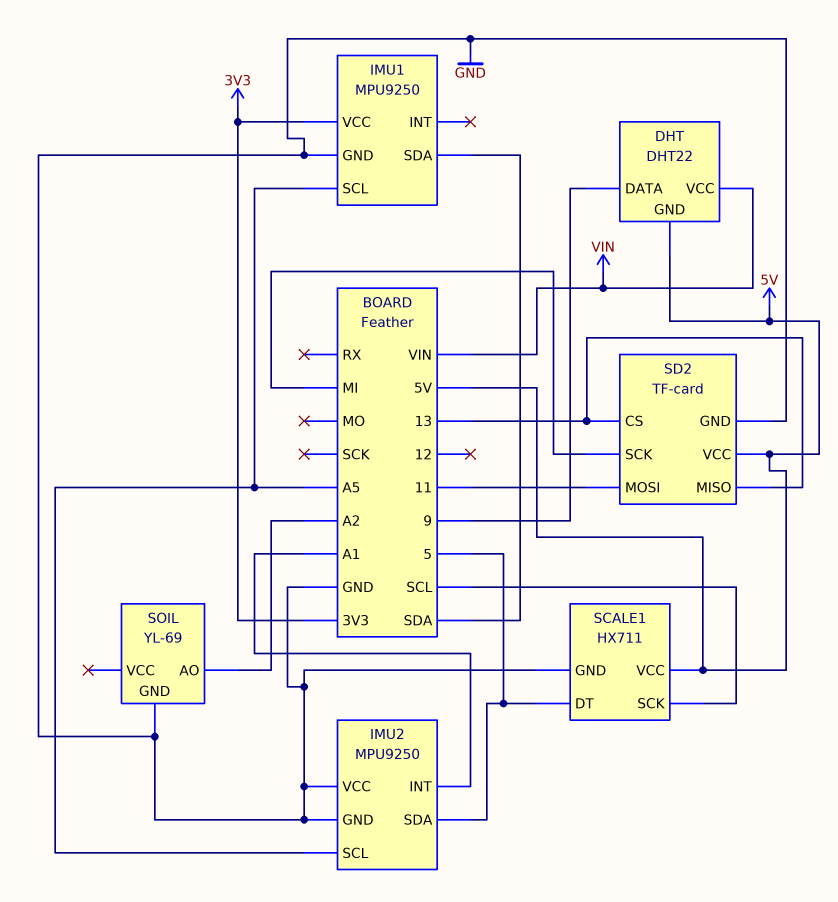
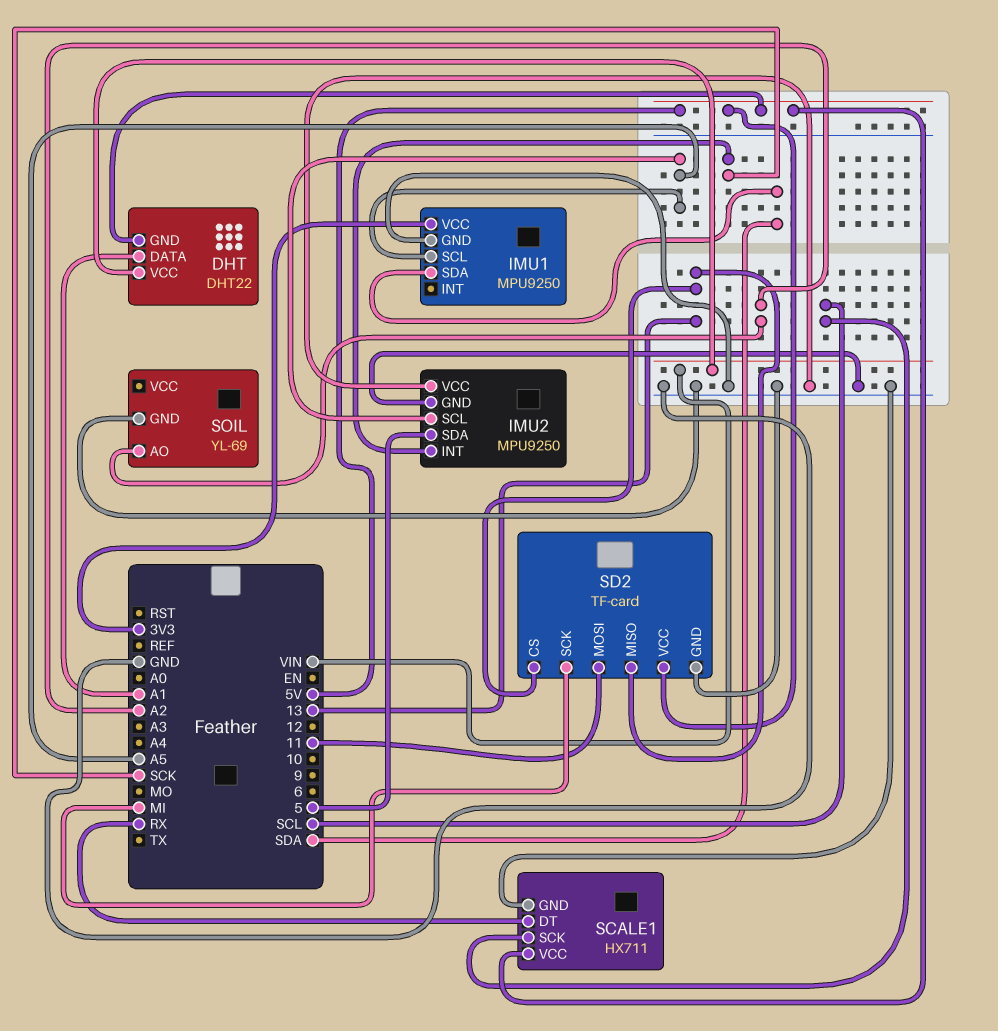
DHT pin DATA: 9 -> A1
IMU2 pin INT: A1 -> SCK
SCALE1 pin DT: 5 -> RX

